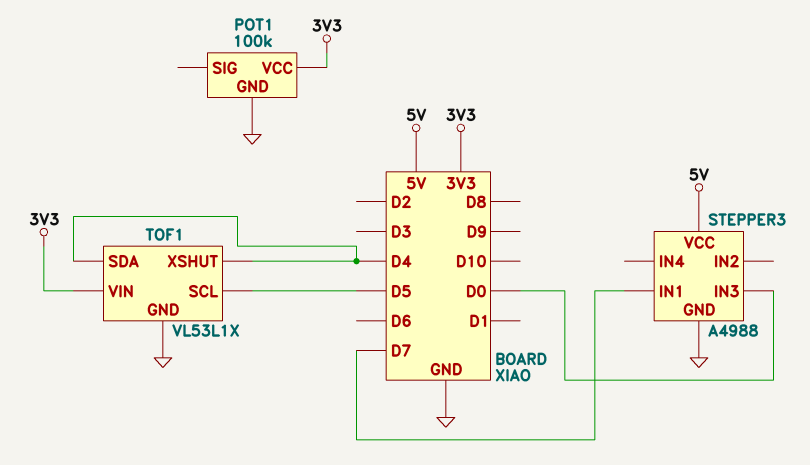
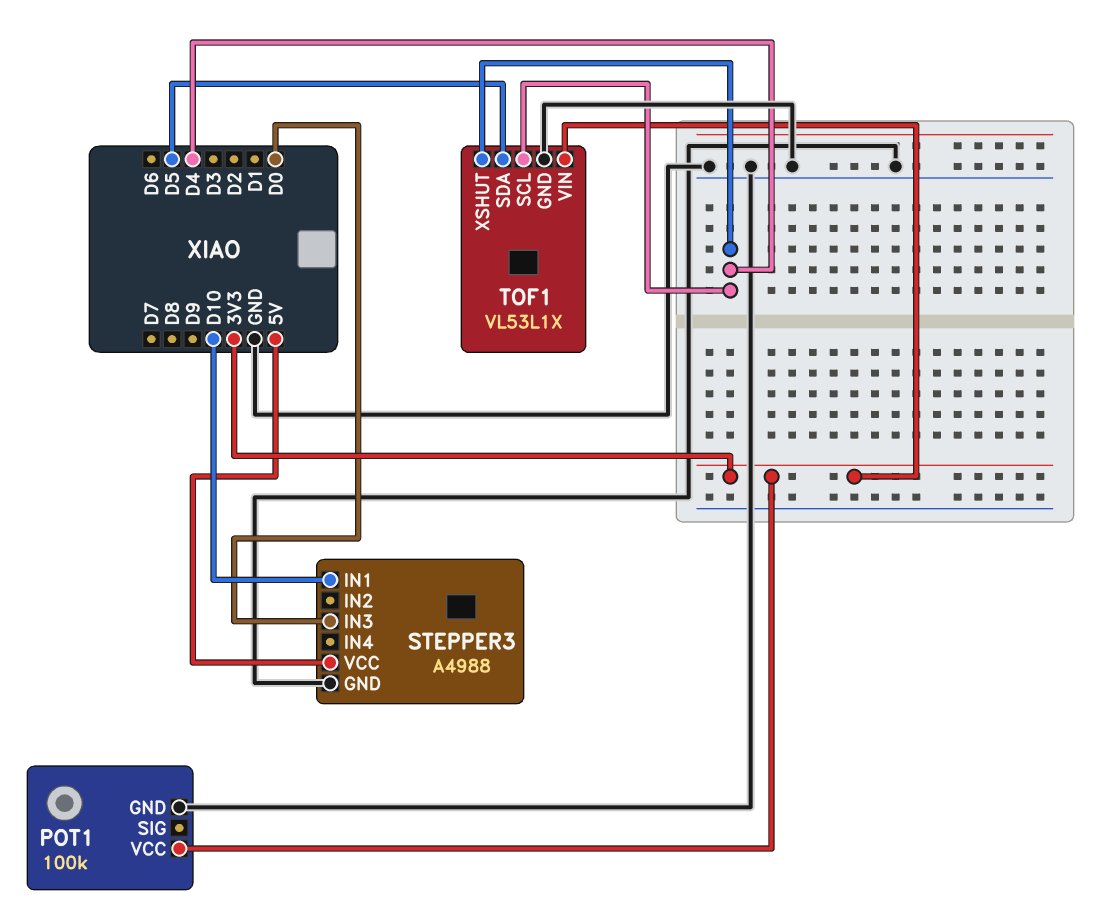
STEPPER3 pin IN1: D7 -> D10
TOF1 pin SCL: D5 -> D4
TOF1 pin SDA: D4 -> D5

